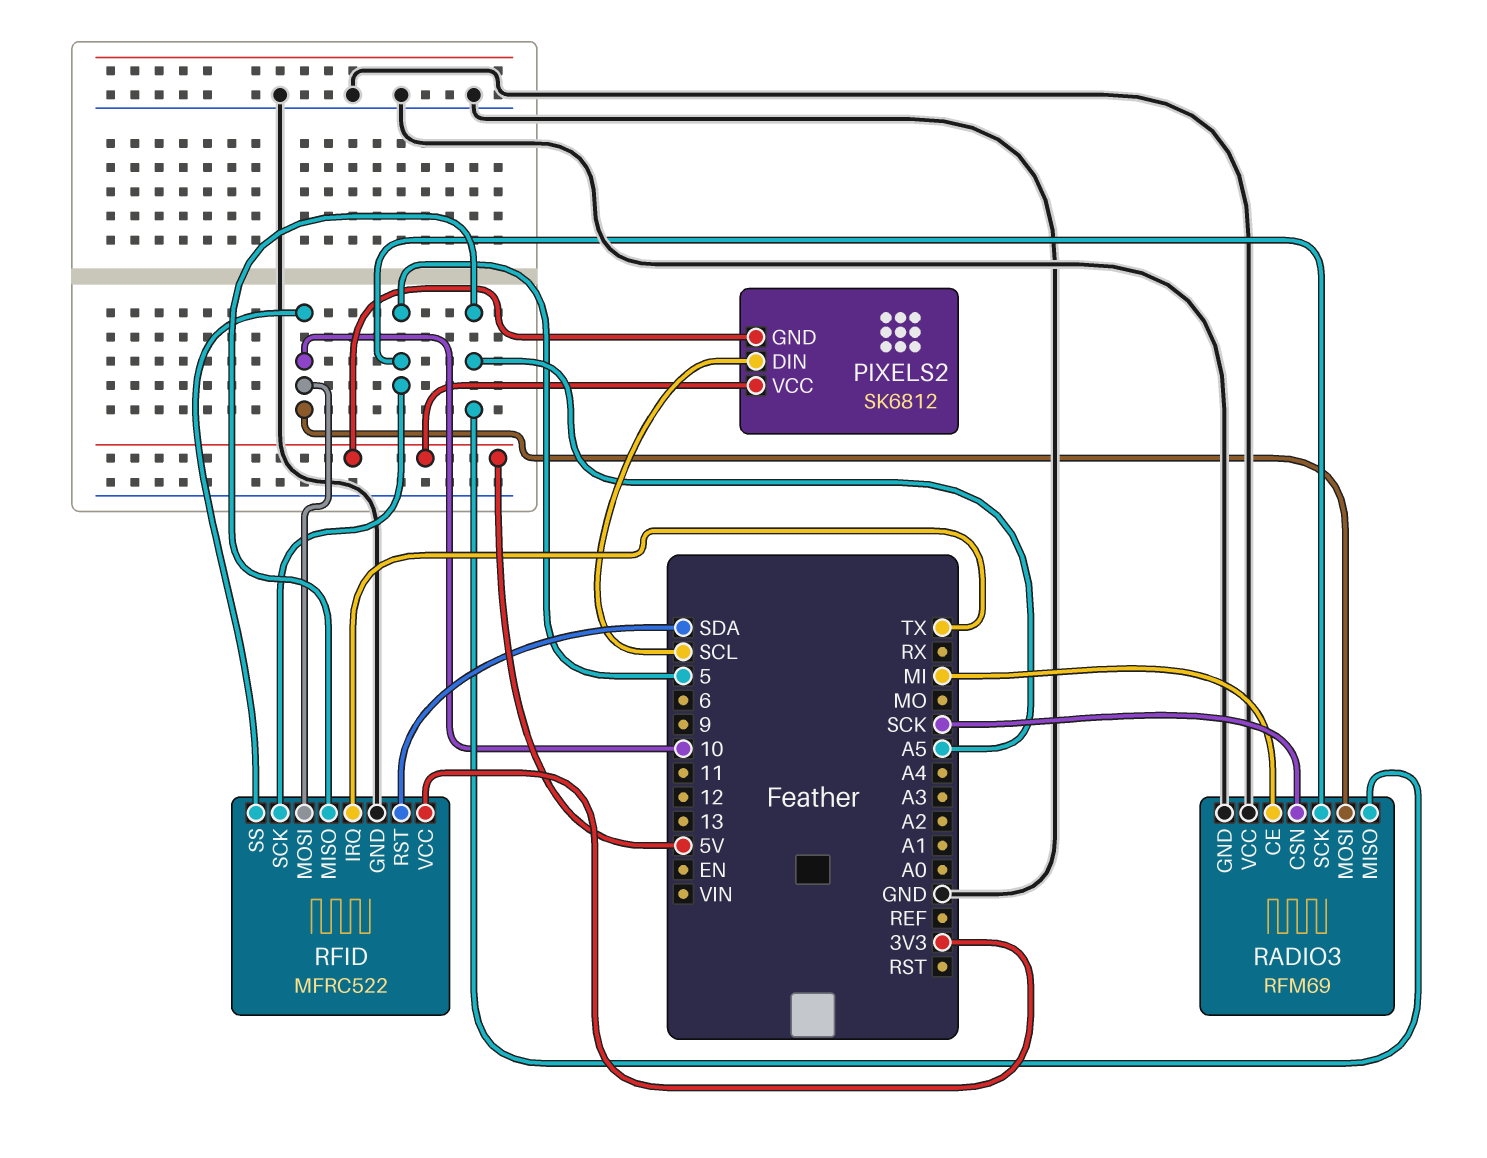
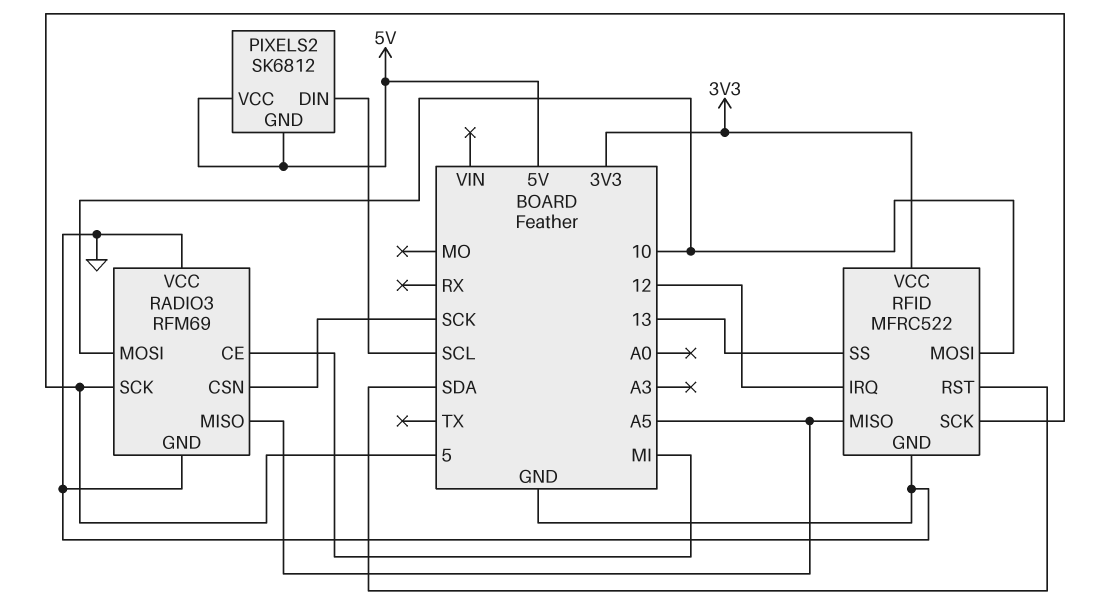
RFID pin IRQ: TX -> 12
RFID pin SS: 10 -> 13

